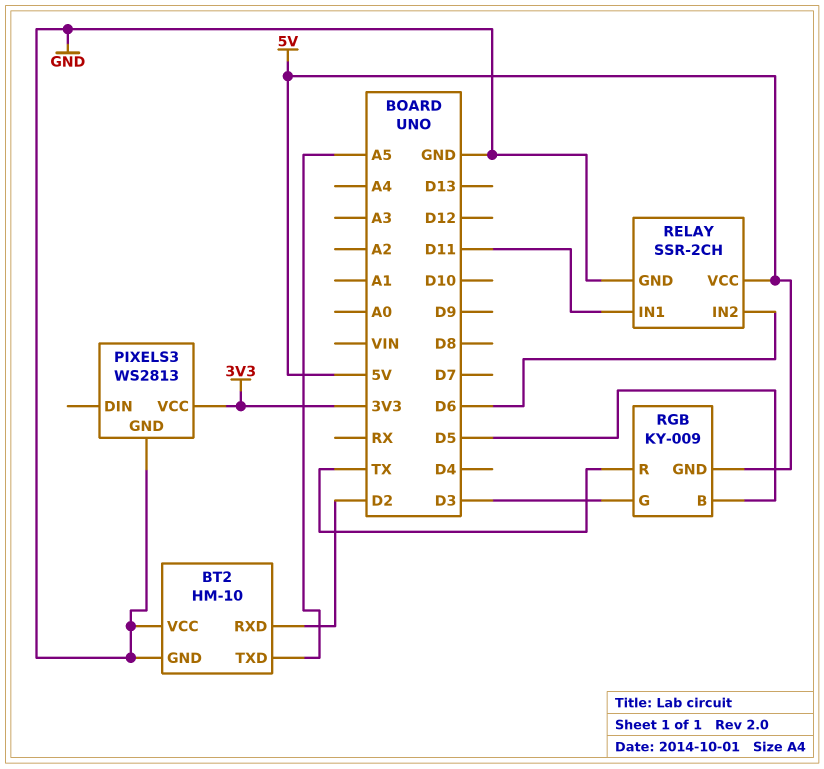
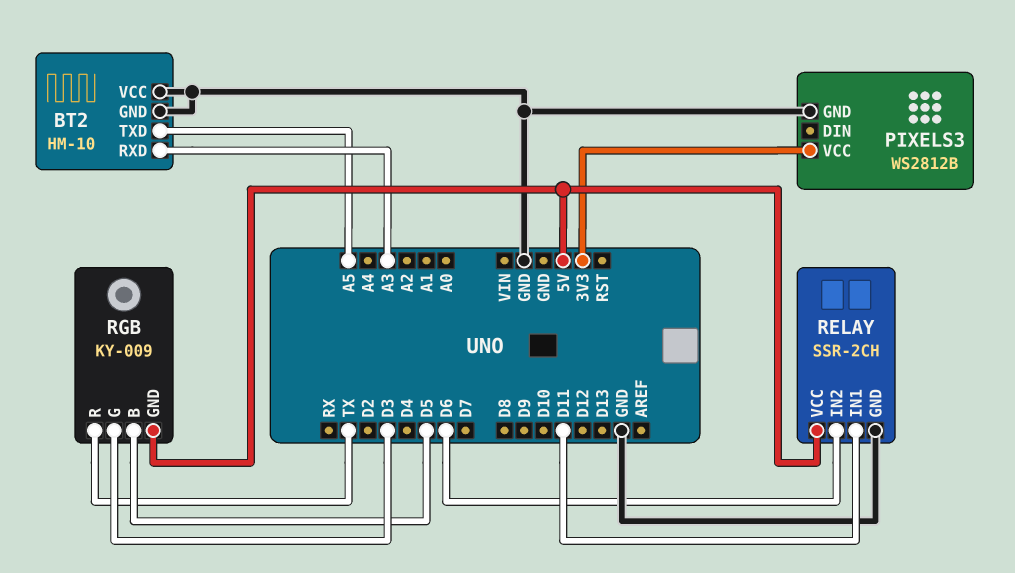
BT2 pin RXD: D2 -> A3
PIXELS3: WS2813 -> WS2812B

